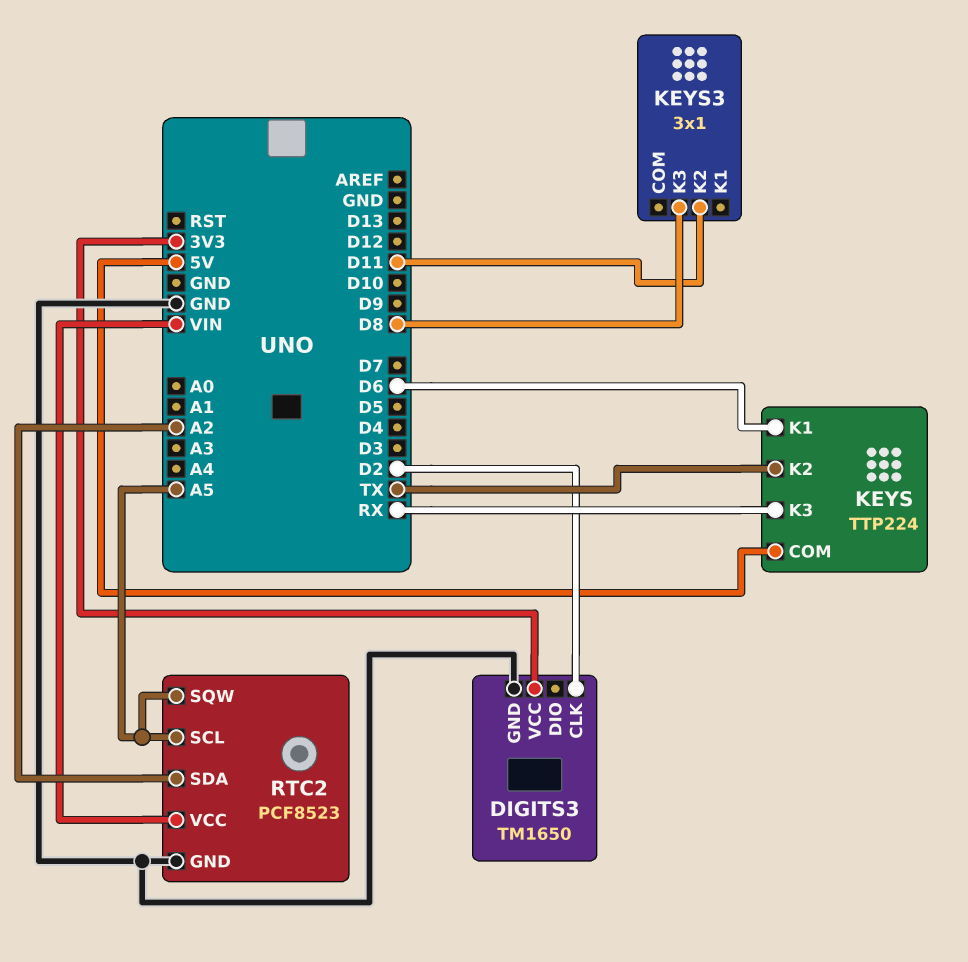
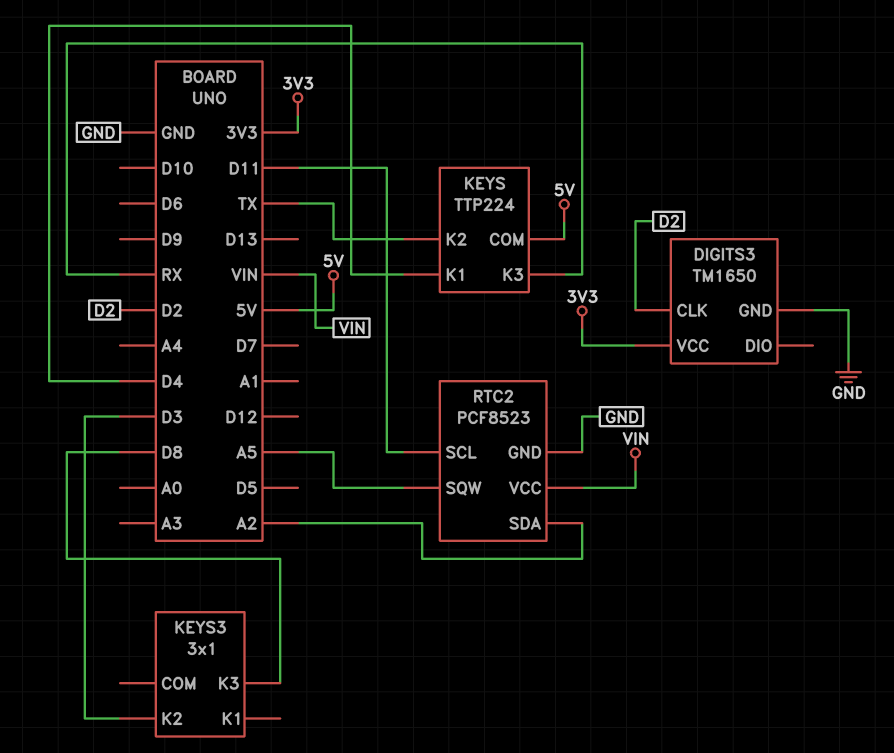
KEYS pin K1: D6 -> D4
KEYS3 pin K2: D11 -> D3
RTC2 pin SCL: A5 -> D11

